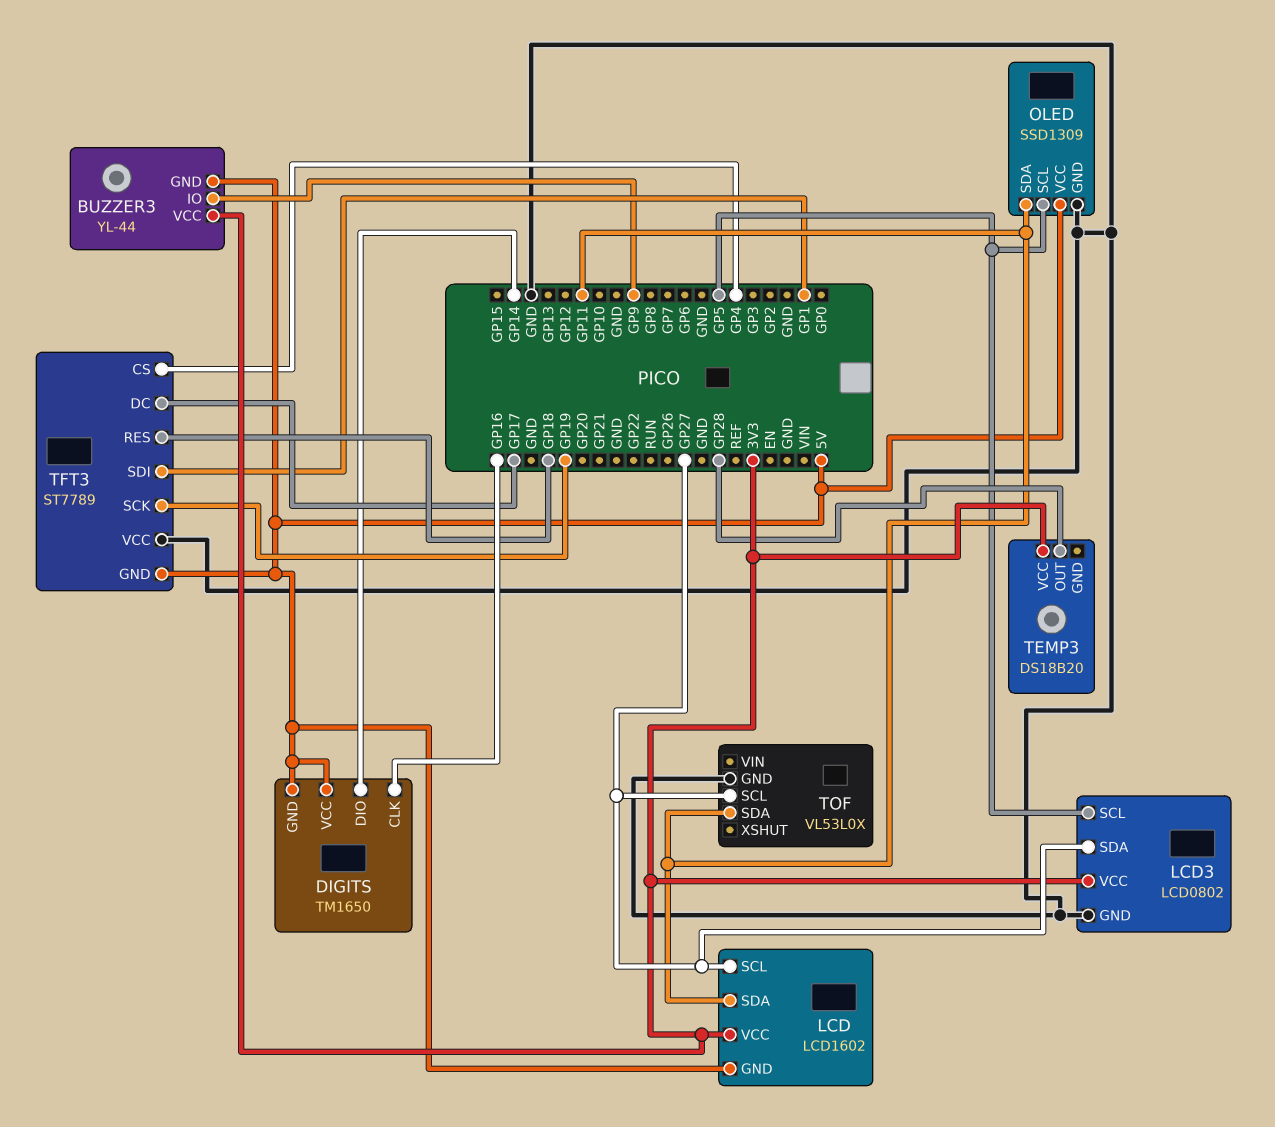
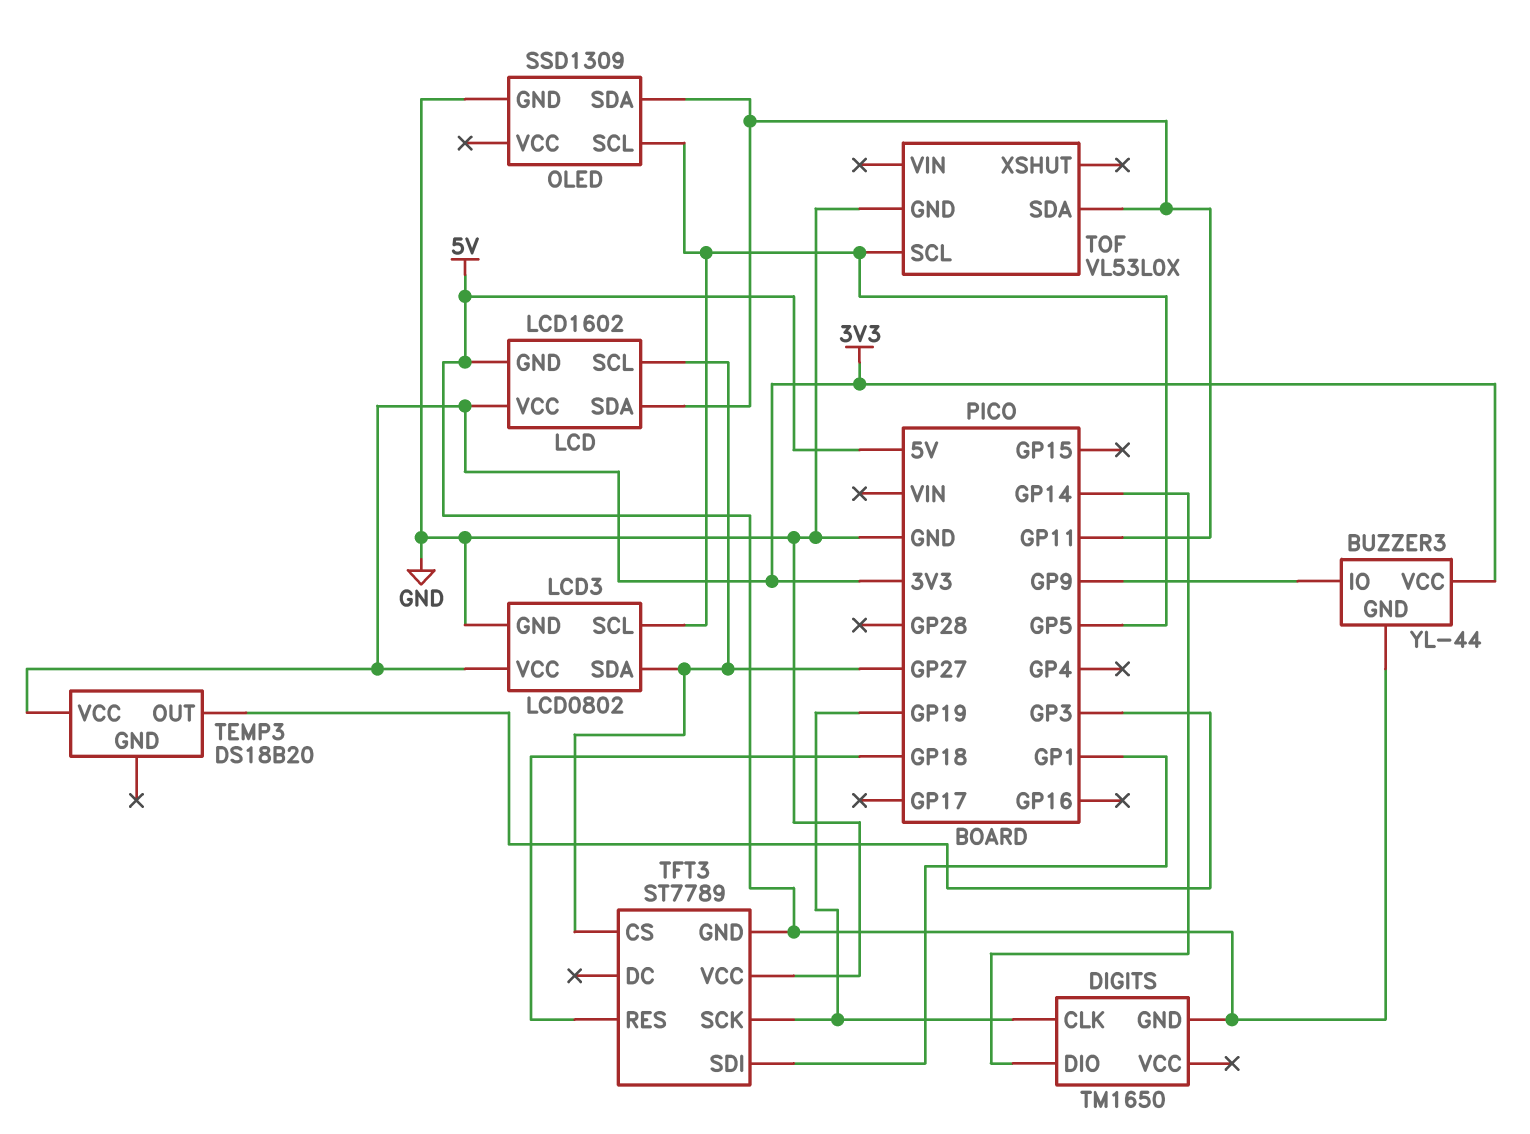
DIGITS pin CLK: GP16 -> GP19
DIGITS pin VCC: 5V -> none
OLED pin VCC: 5V -> none
TEMP3 pin OUT: GP28 -> GP3
TFT3 pin CS: GP4 -> GP27
TFT3 pin DC: GP17 -> none
TOF pin SCL: GP27 -> GP5

